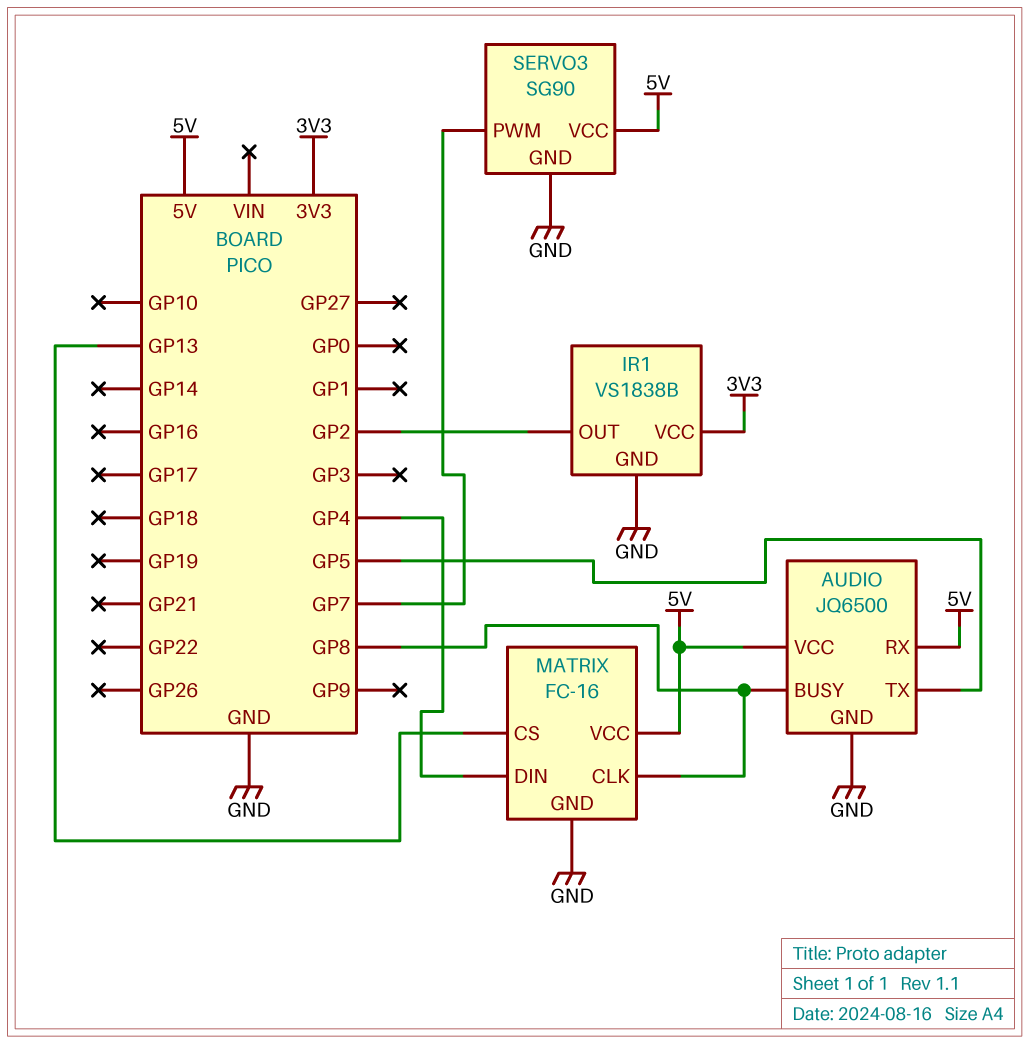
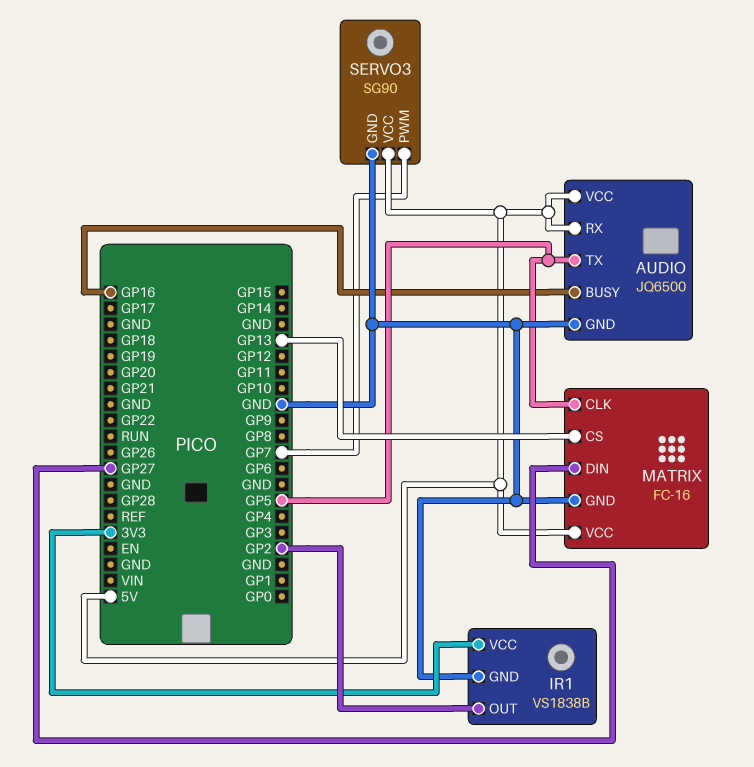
AUDIO pin BUSY: GP8 -> GP16
MATRIX pin CLK: GP8 -> GP5
MATRIX pin DIN: GP4 -> GP27

